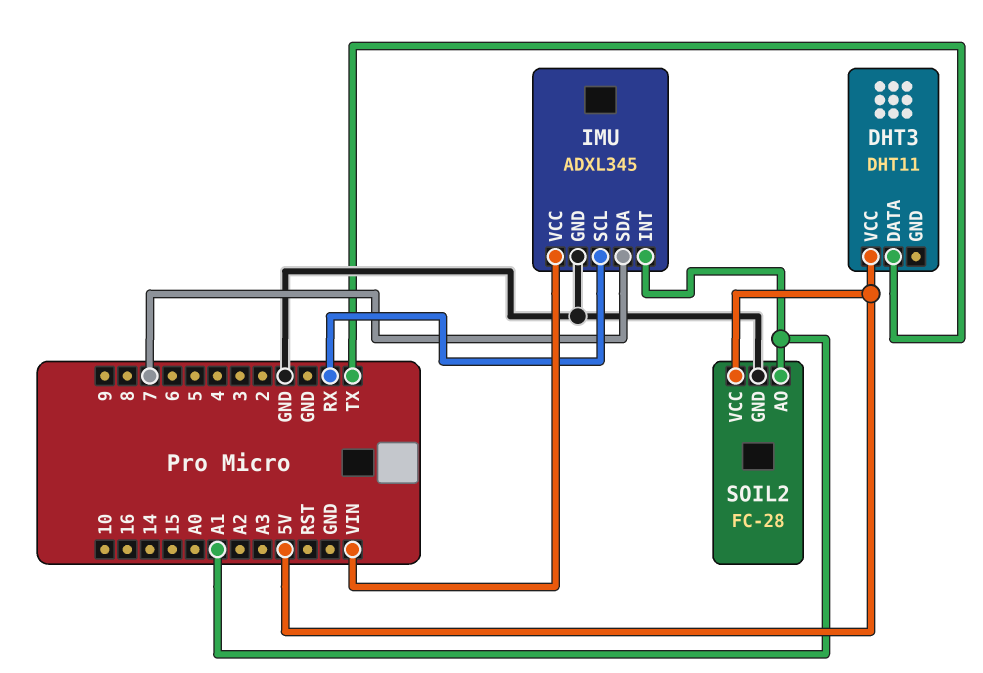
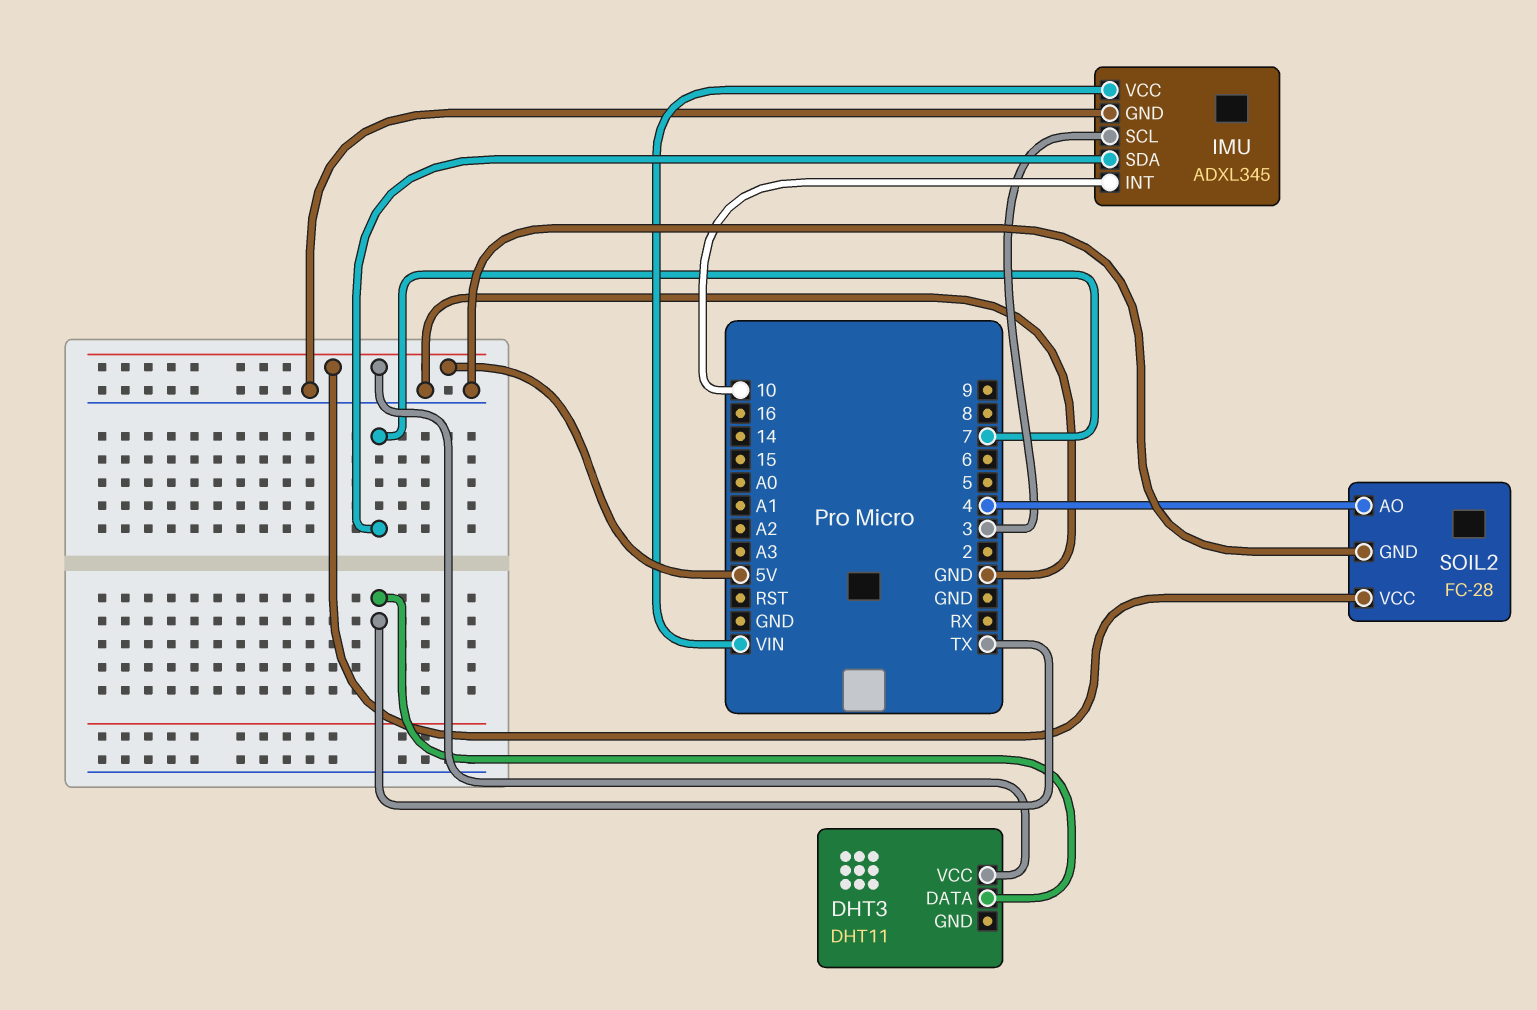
IMU pin INT: A1 -> 10
IMU pin SCL: RX -> 3
SOIL2 pin AO: A1 -> 4

